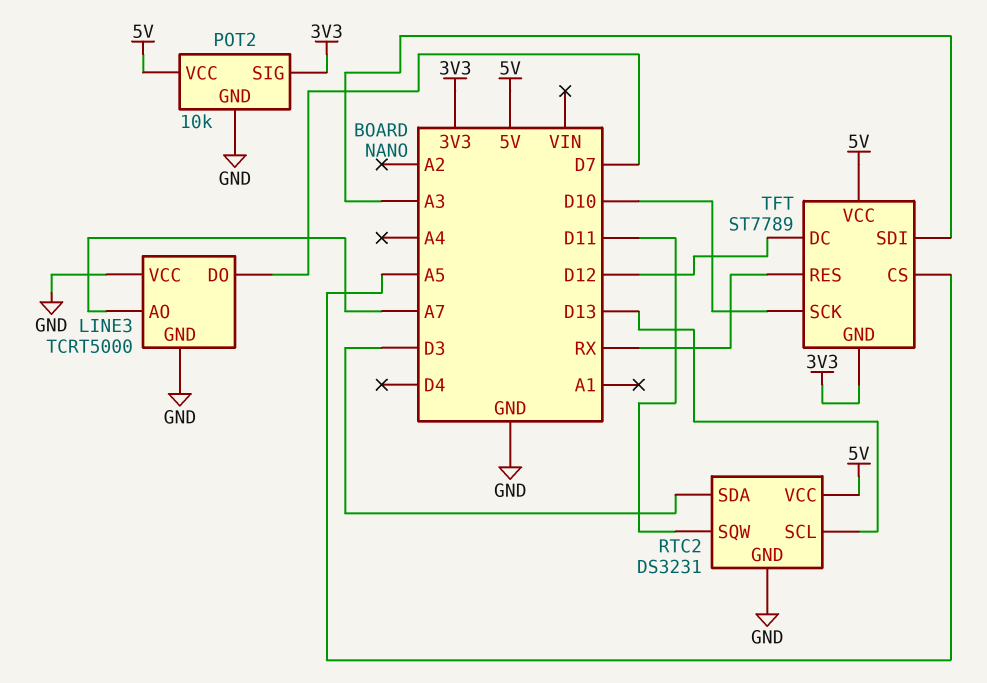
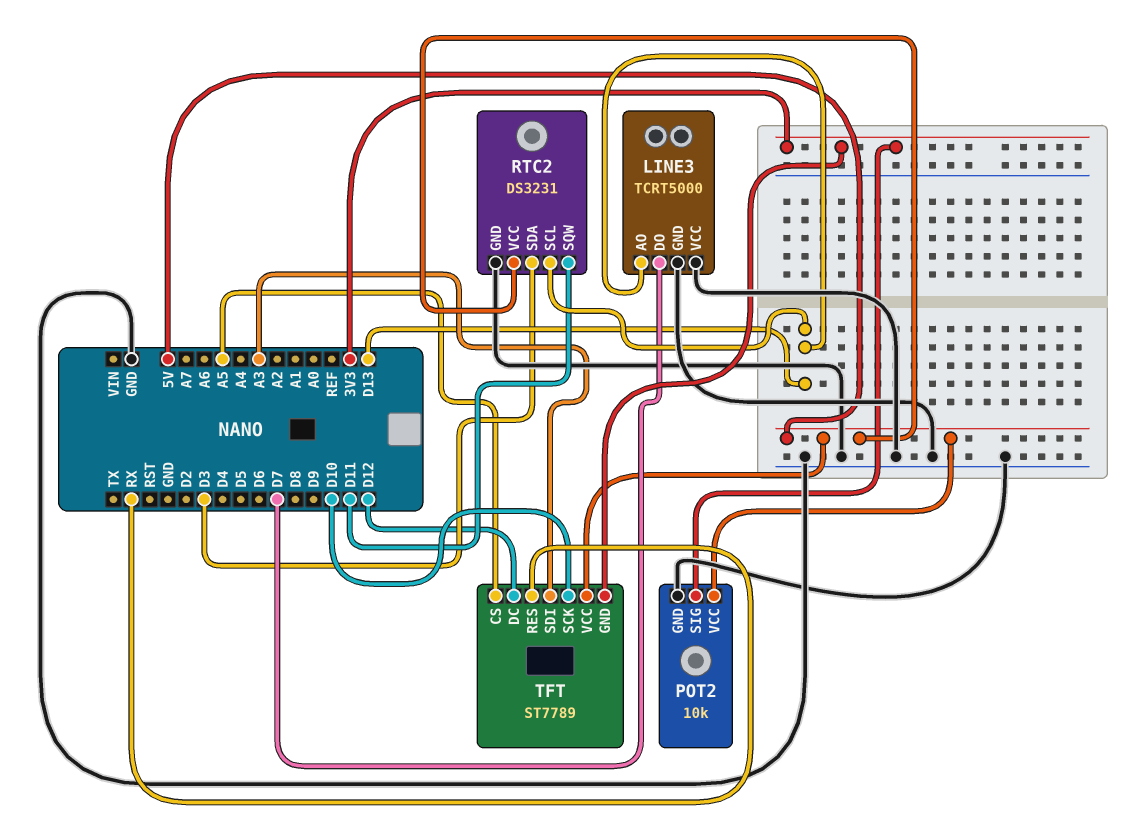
LINE3 pin AO: A7 -> D13

